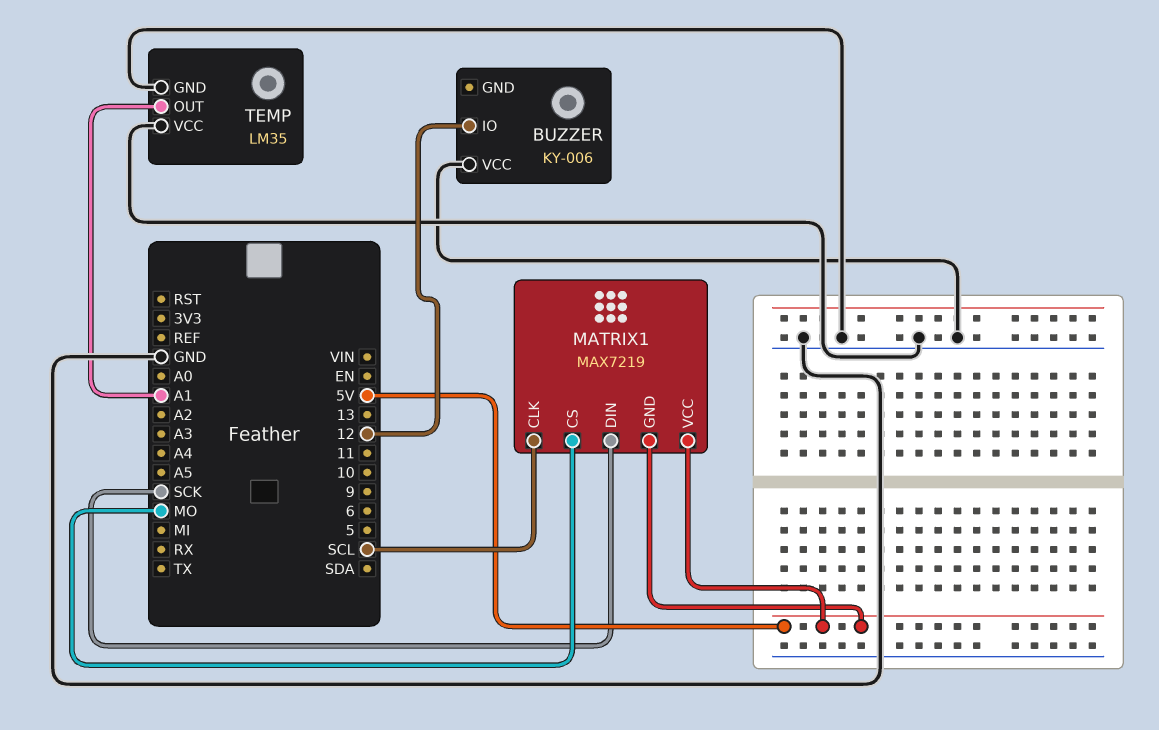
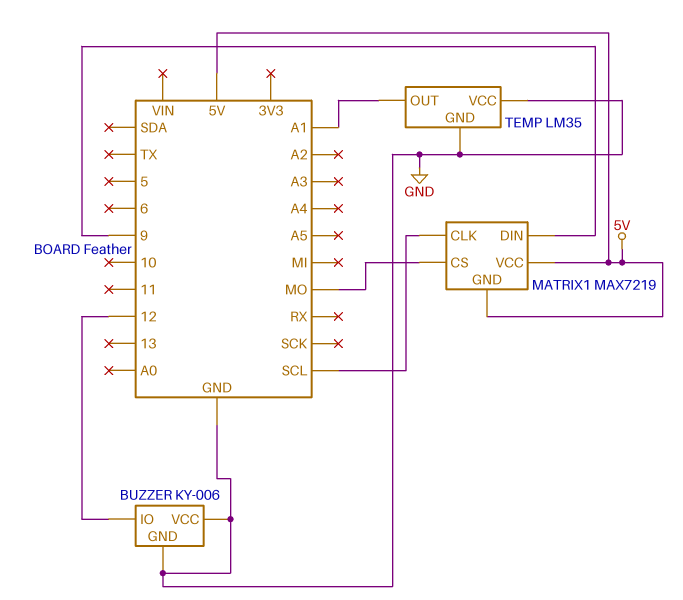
BUZZER pin GND: none -> GND
MATRIX1 pin DIN: SCK -> 9

